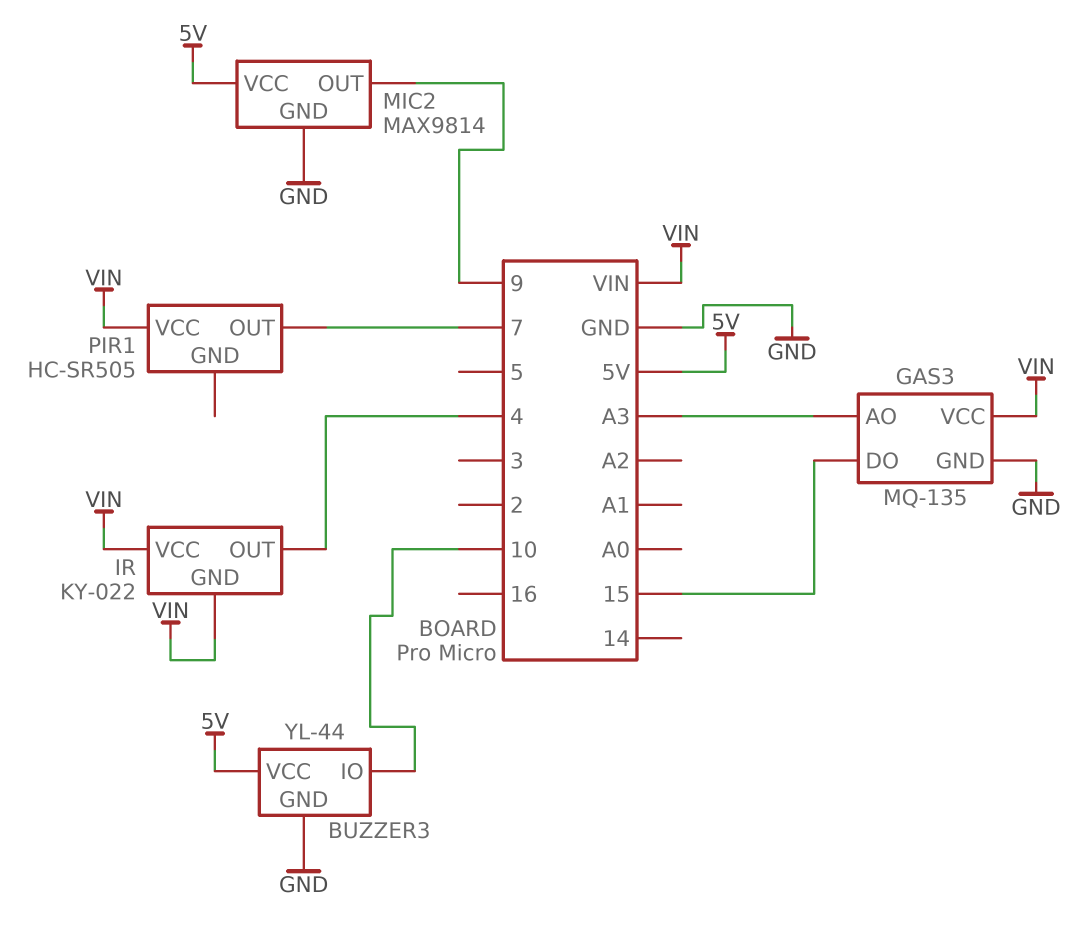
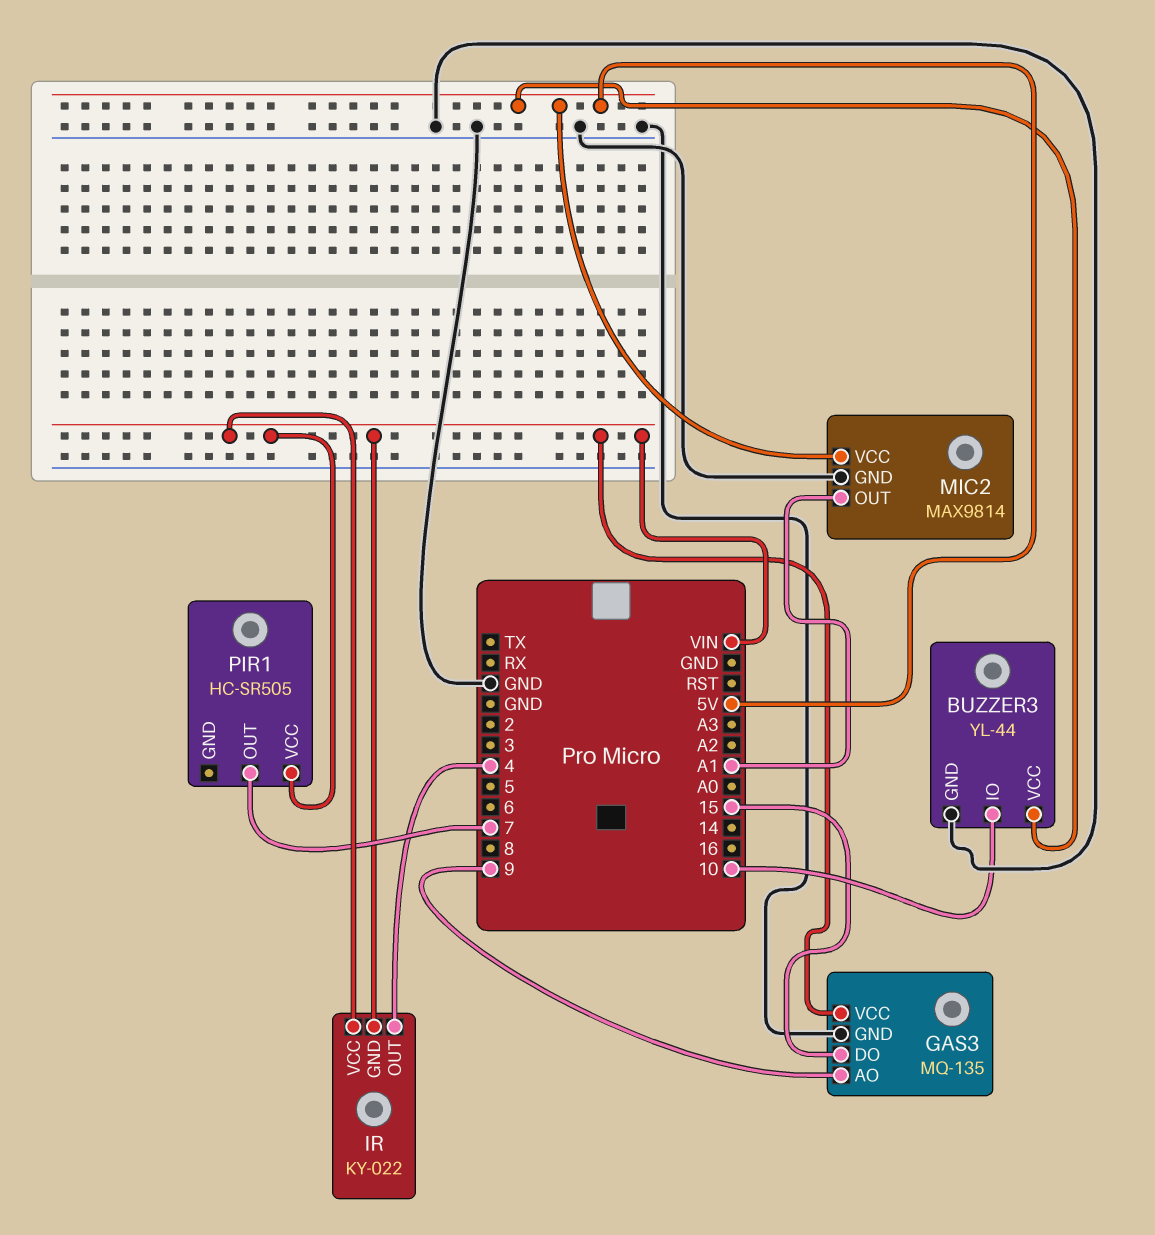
GAS3 pin AO: A3 -> 9
MIC2 pin OUT: 9 -> A1

